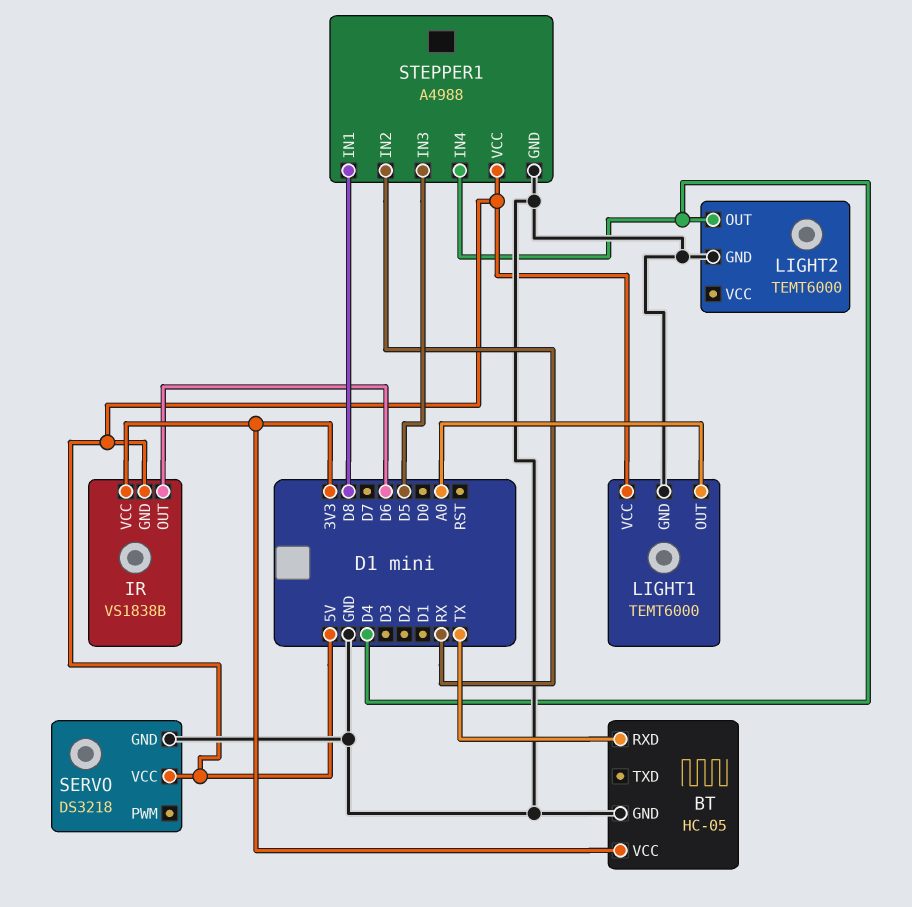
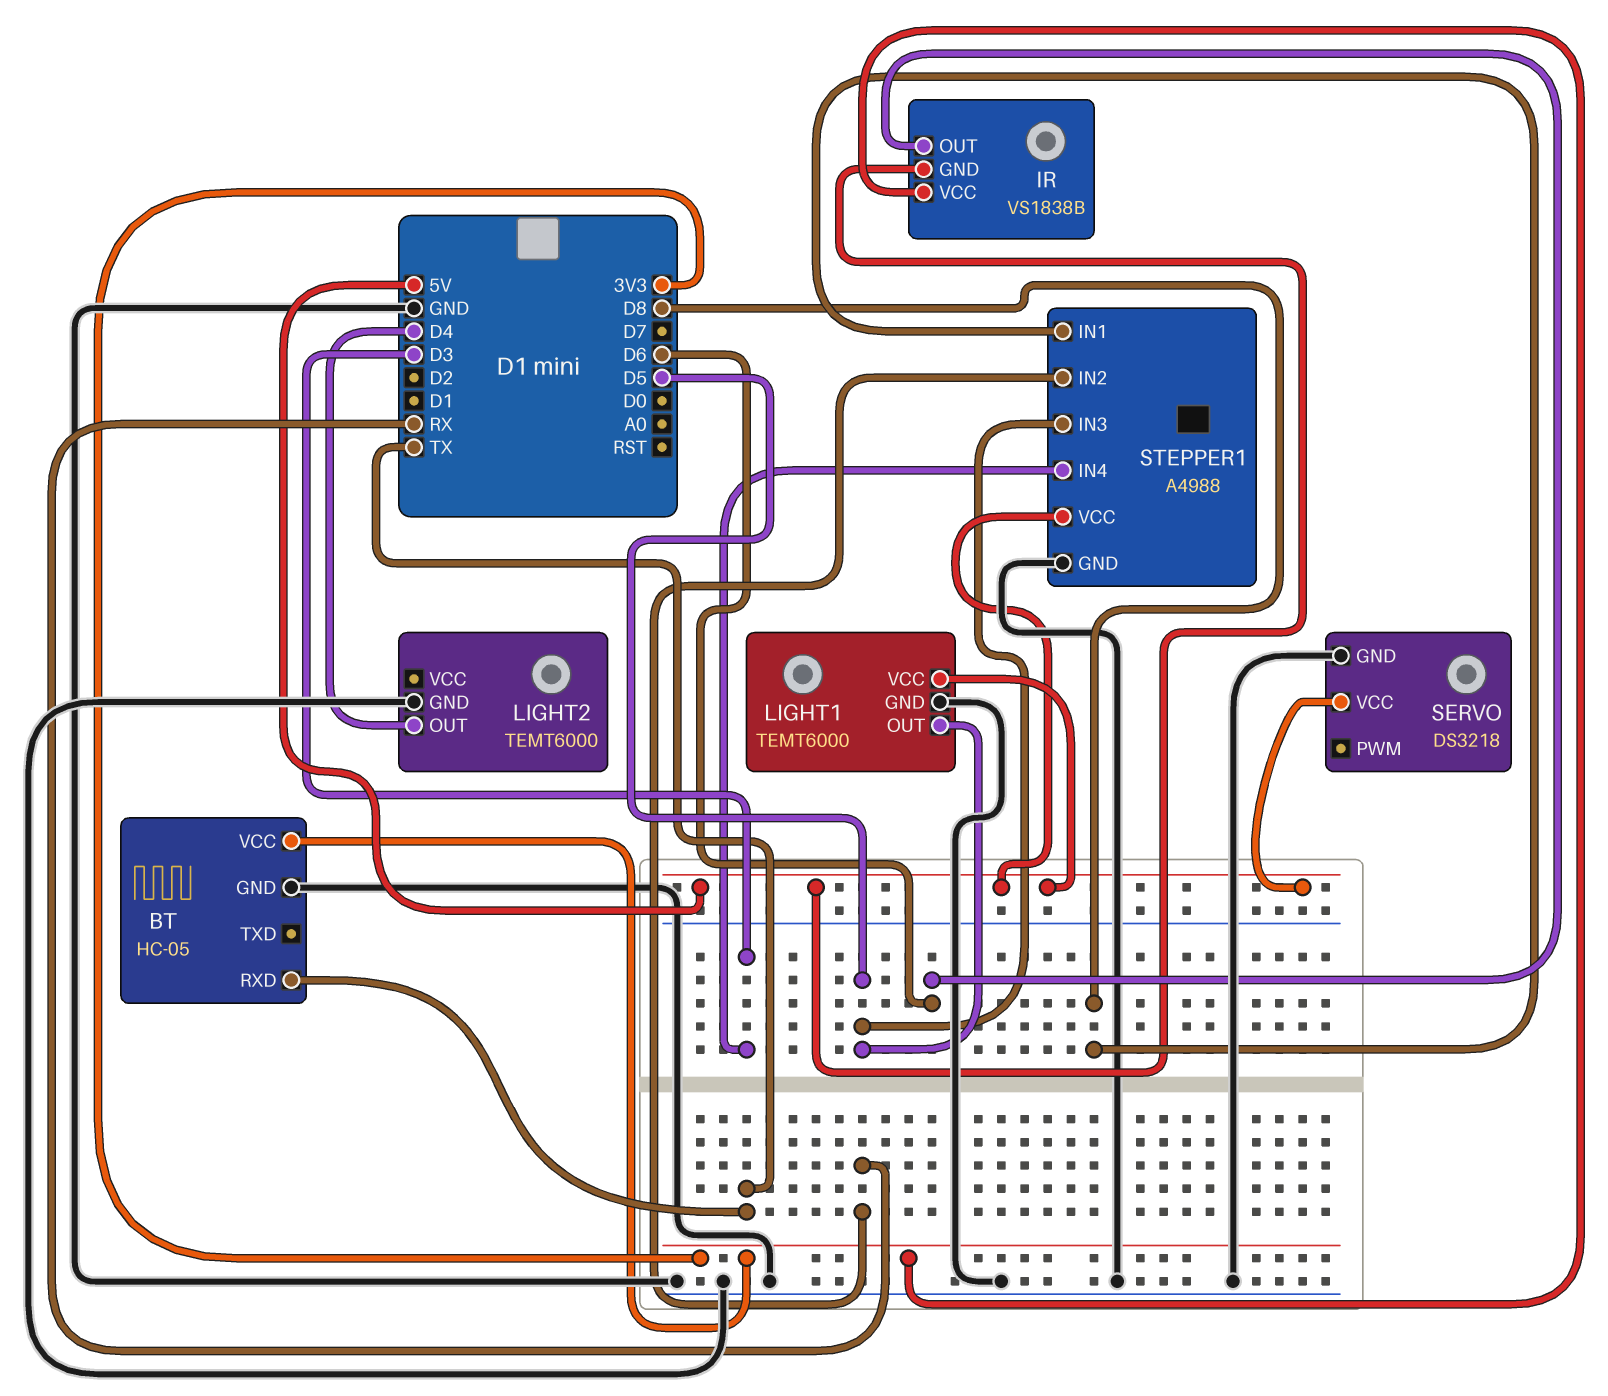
LIGHT1 pin OUT: A0 -> D5
STEPPER1 pin IN4: D4 -> D3

